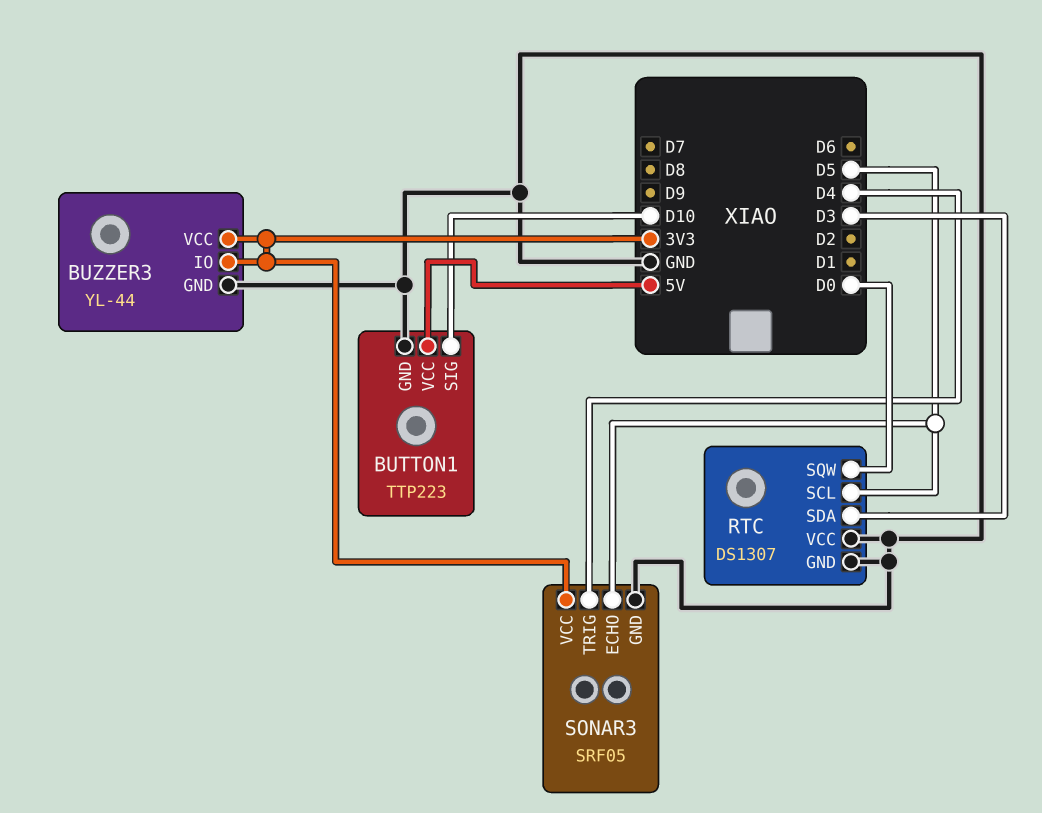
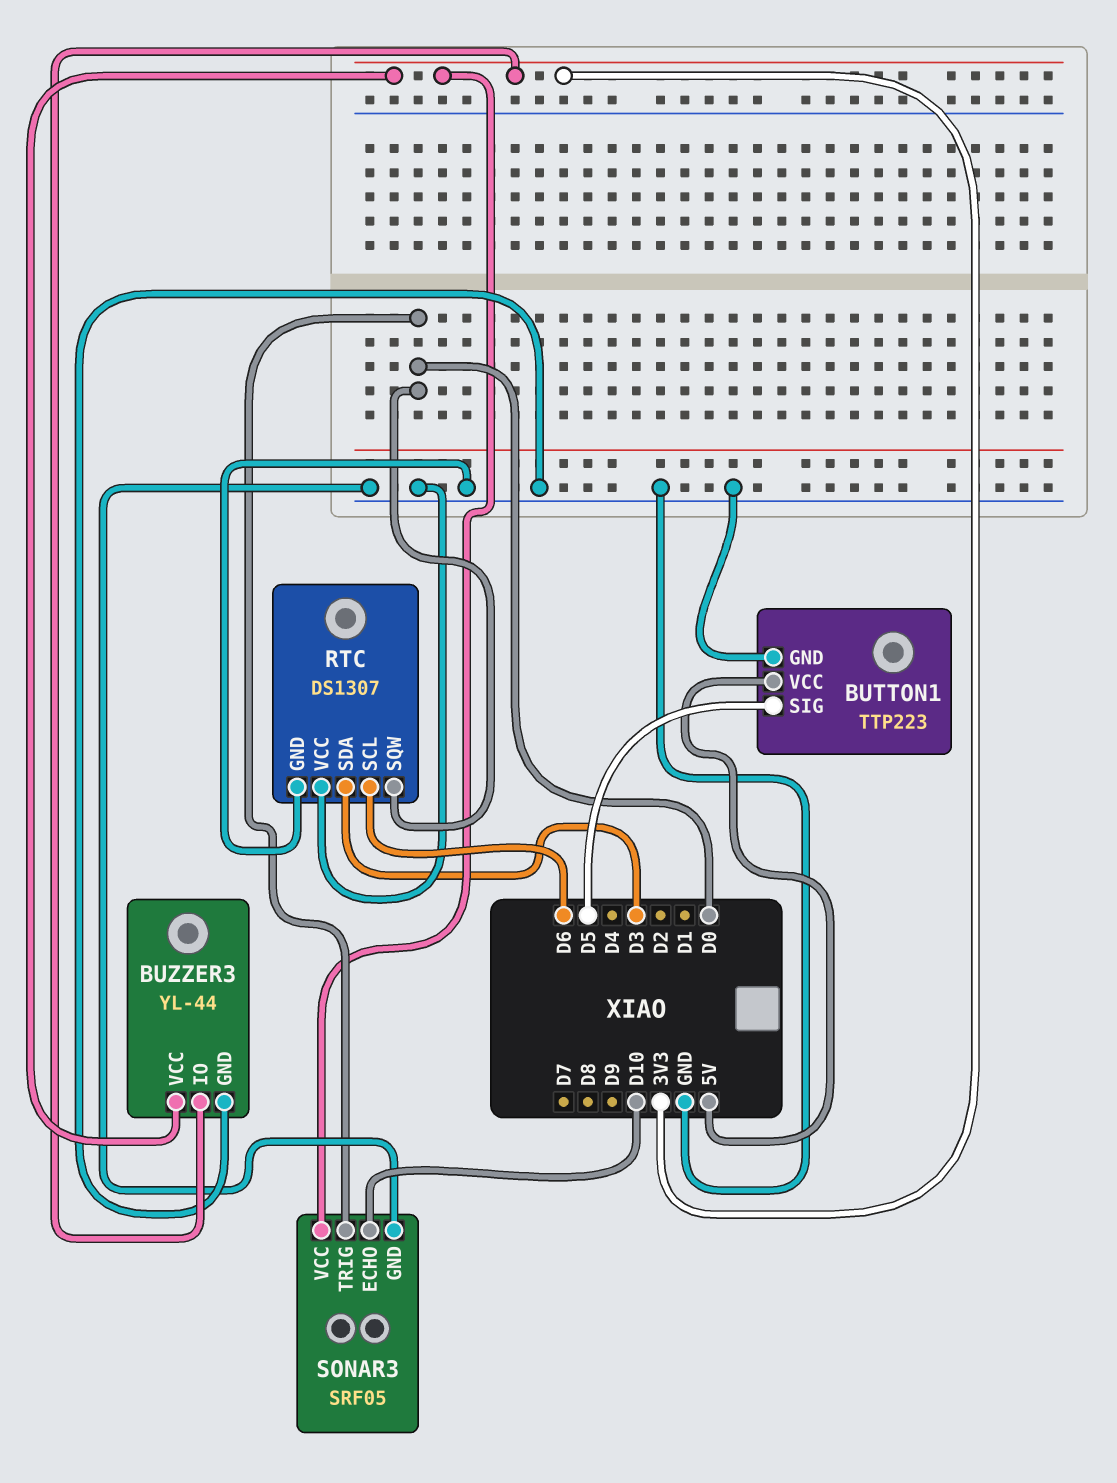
BUTTON1 pin SIG: D10 -> D5
RTC pin SCL: D5 -> D6
SONAR3 pin ECHO: D5 -> D10
SONAR3 pin TRIG: D4 -> D0

